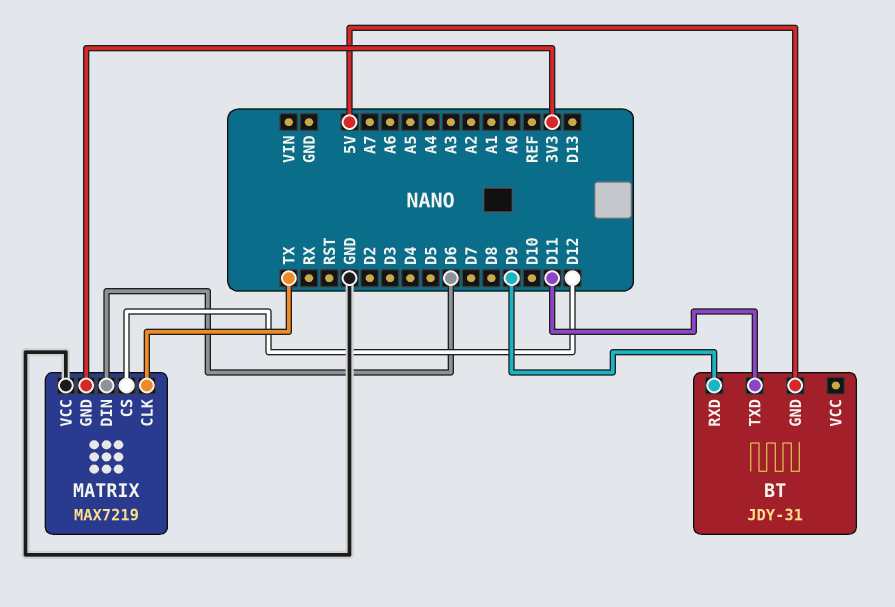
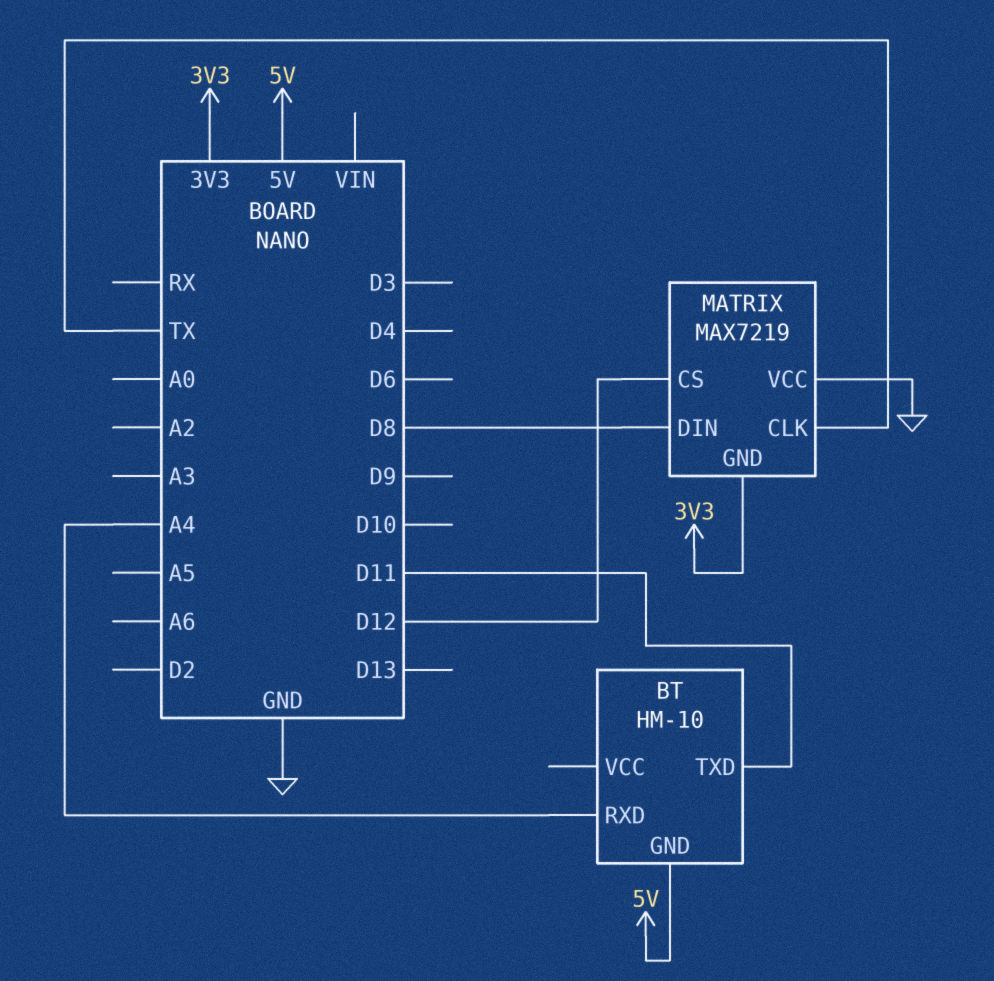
BT: JDY-31 -> HM-10
BT pin RXD: D9 -> A4
MATRIX pin DIN: D6 -> D8

